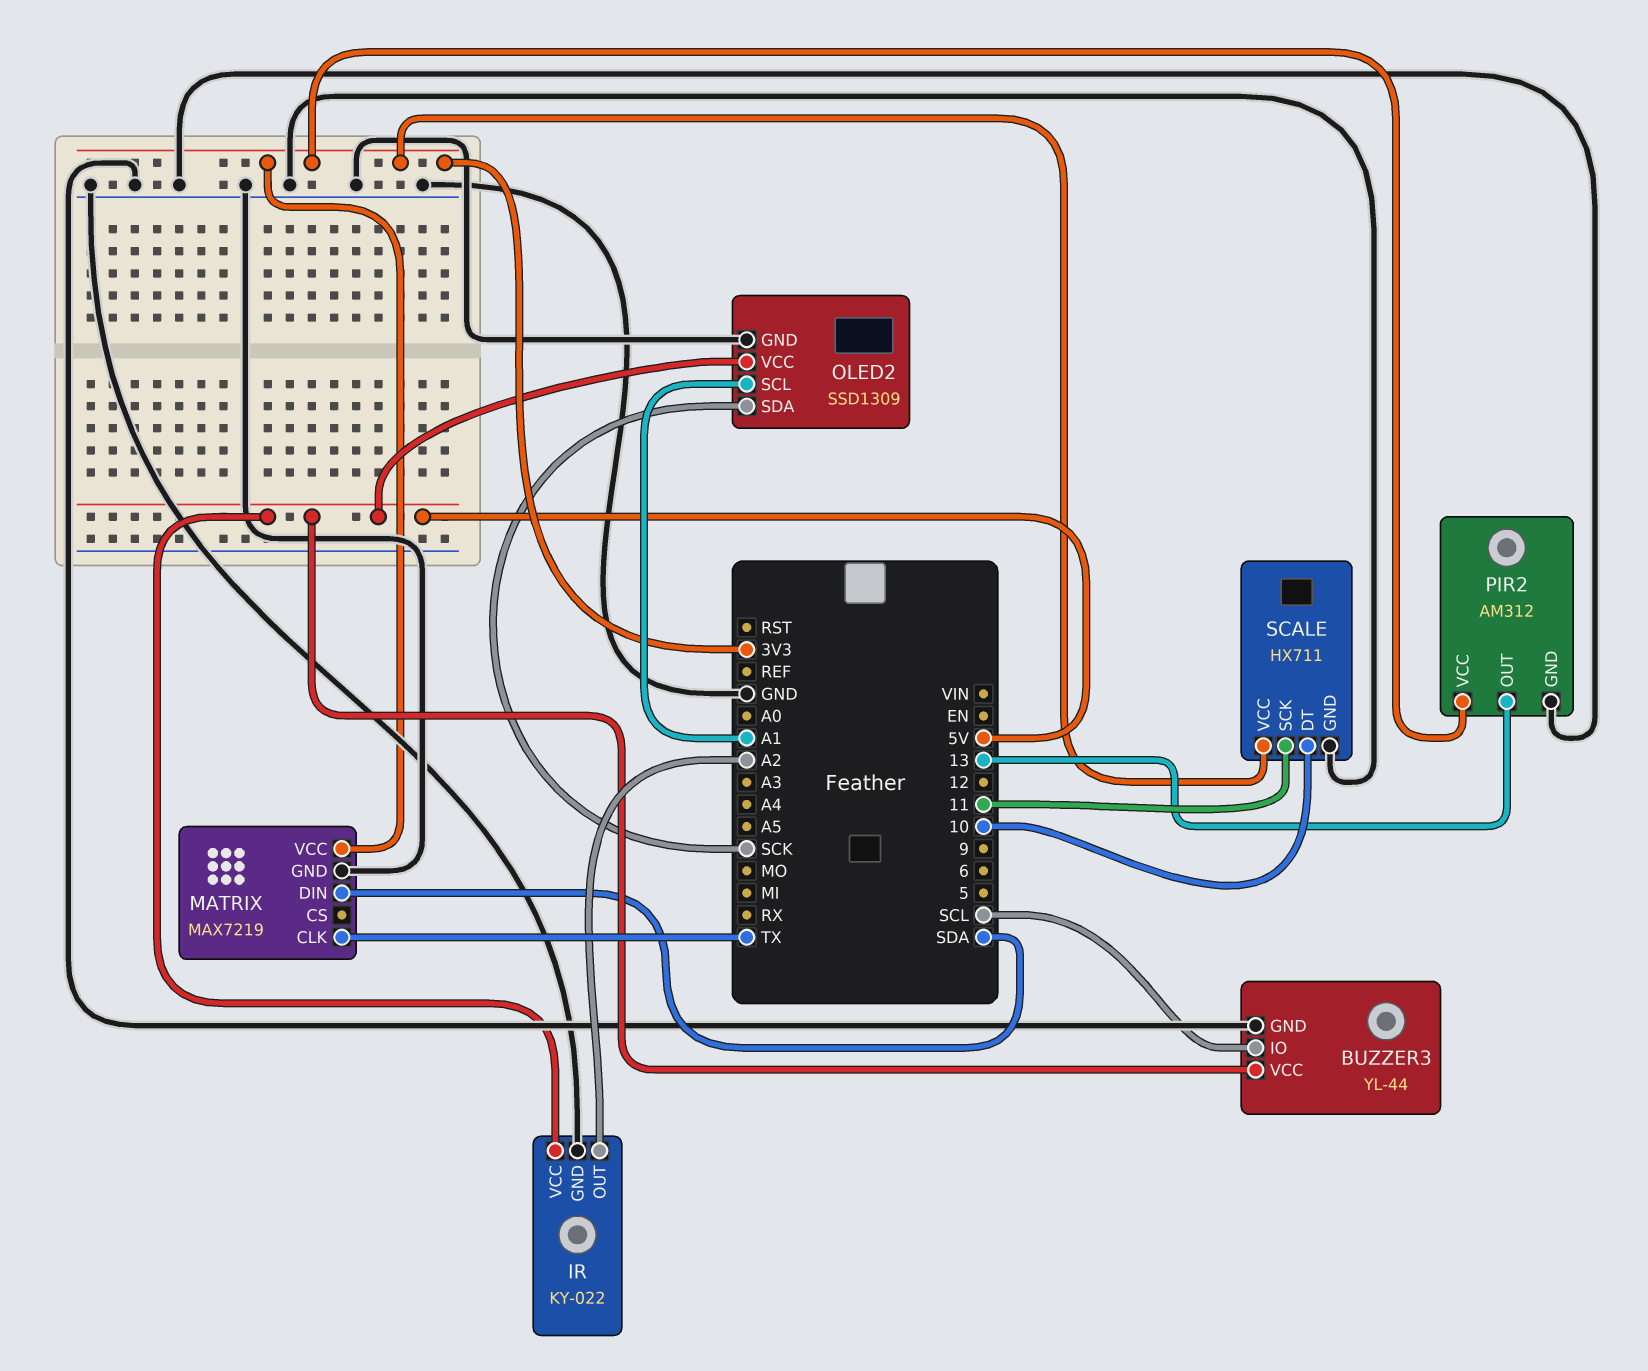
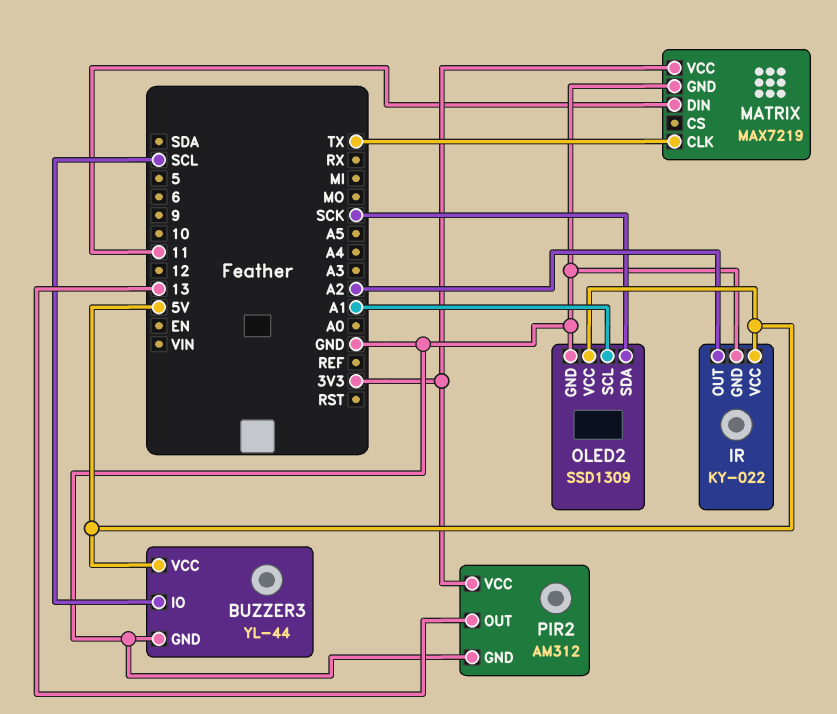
MATRIX pin DIN: SDA -> 11
SCALE: HX711 -> none
SCALE pin DT: 10 -> none
SCALE pin GND: GND -> none
SCALE pin SCK: 11 -> none
SCALE pin VCC: 3V3 -> none

